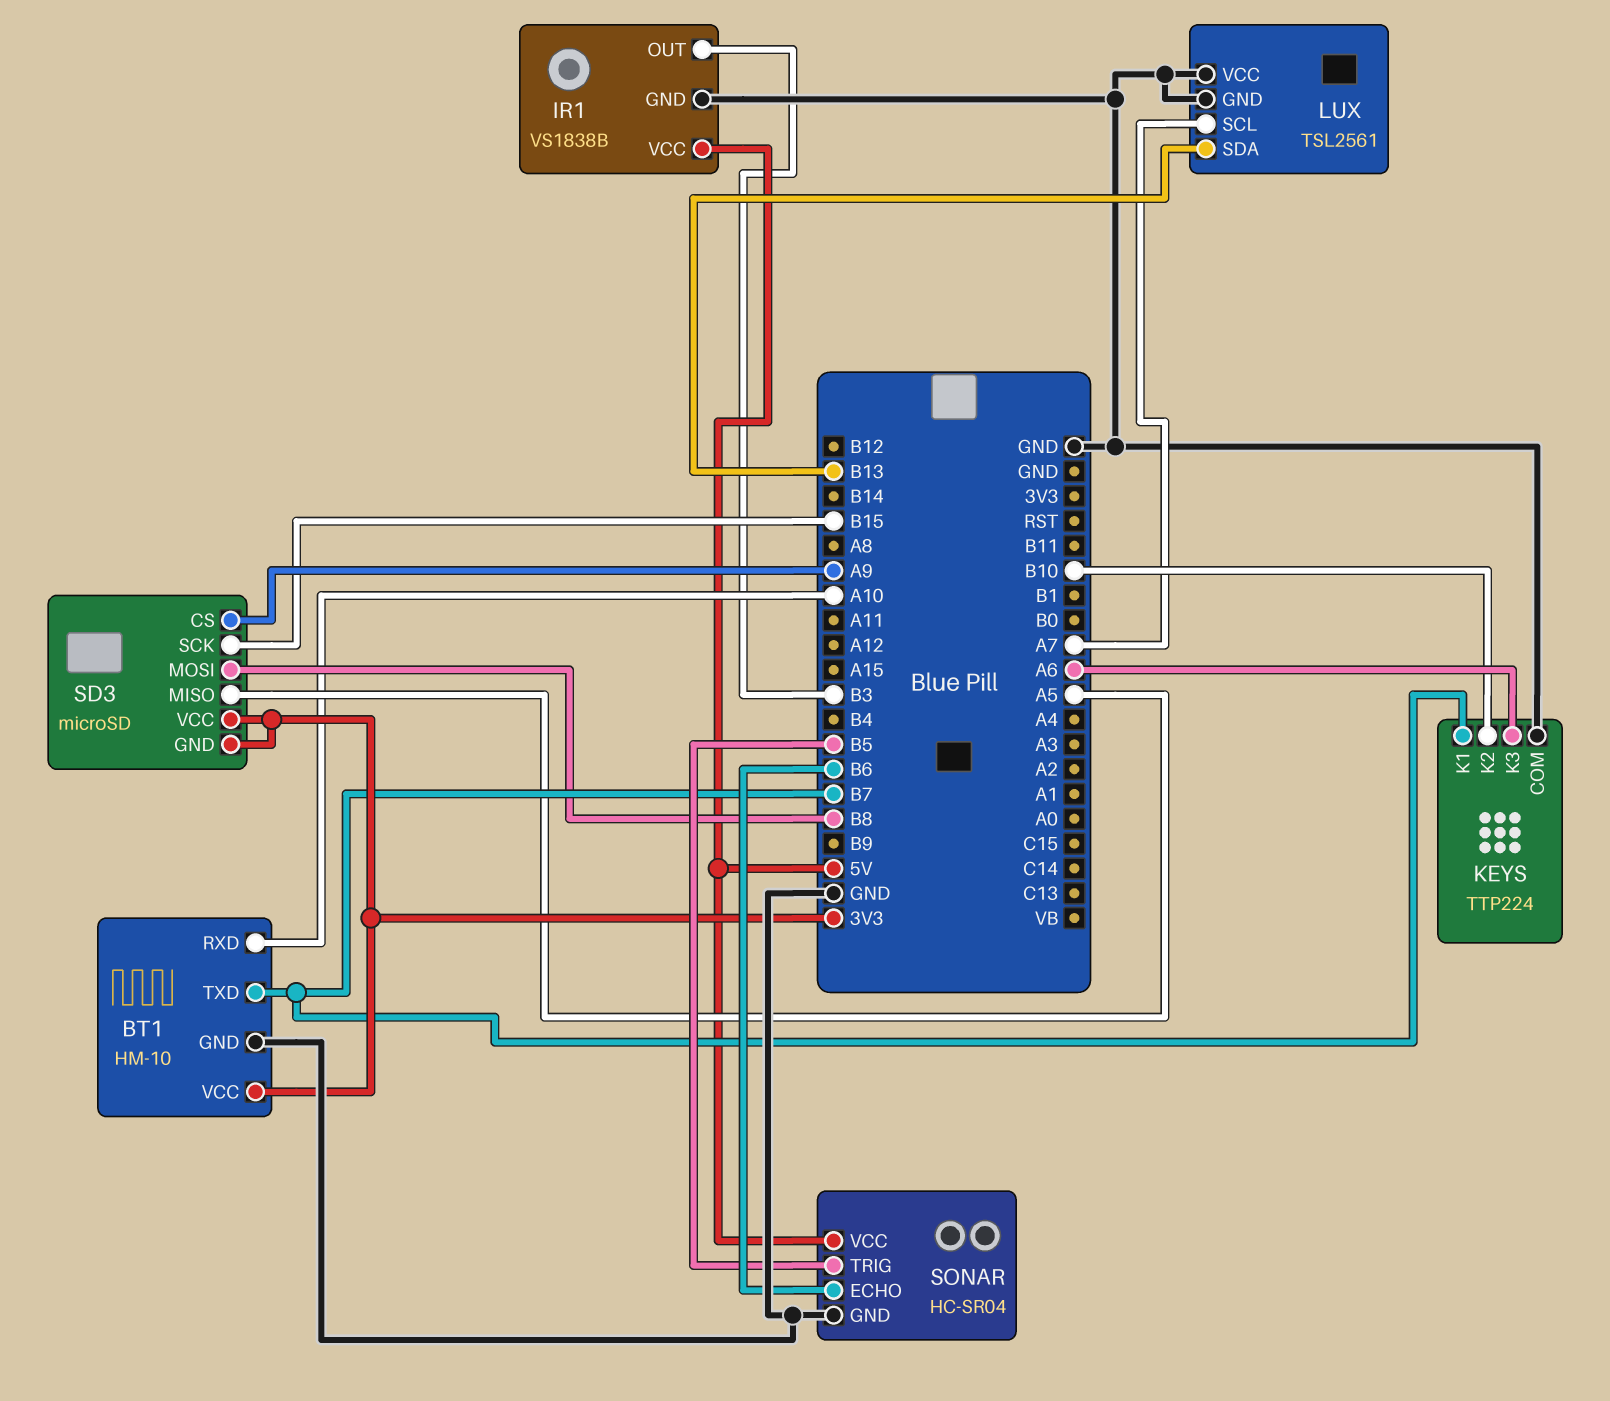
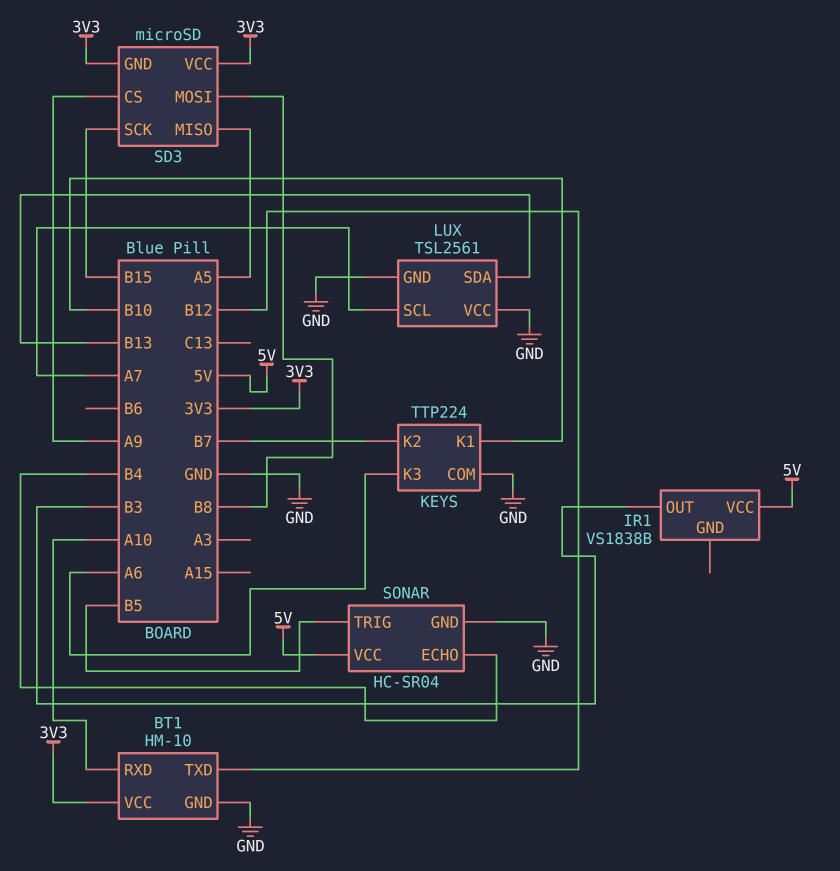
BT1 pin TXD: B7 -> B12
IR1 pin GND: GND -> none
KEYS pin K1: B7 -> B10
KEYS pin K2: B10 -> B7
SONAR pin ECHO: B6 -> B4

